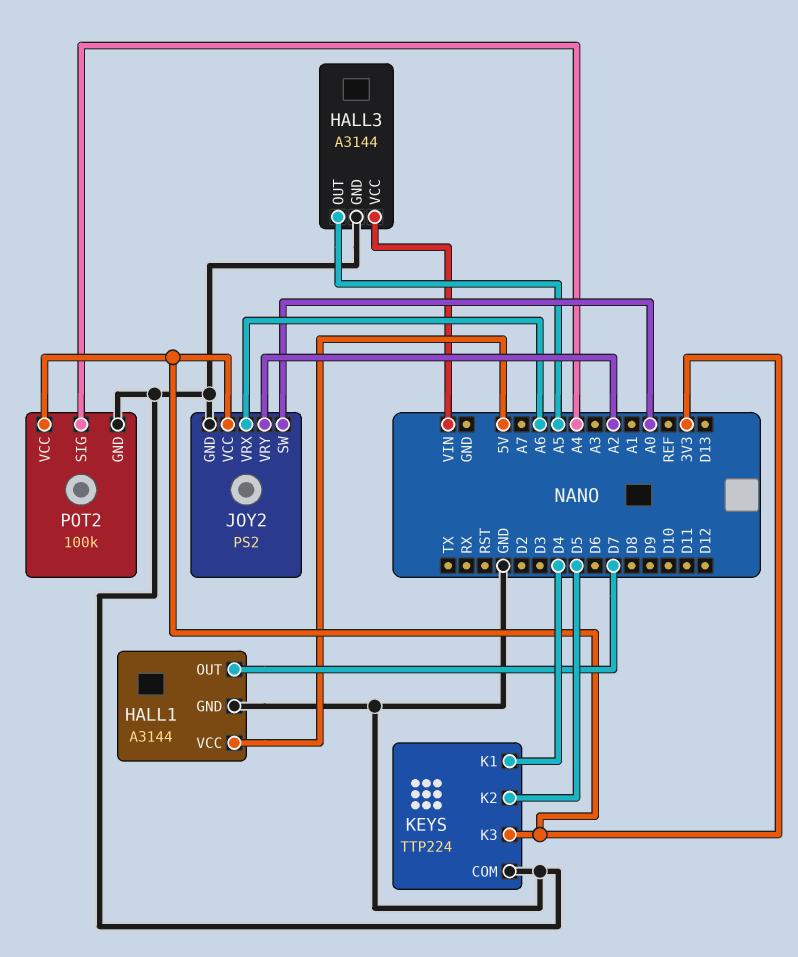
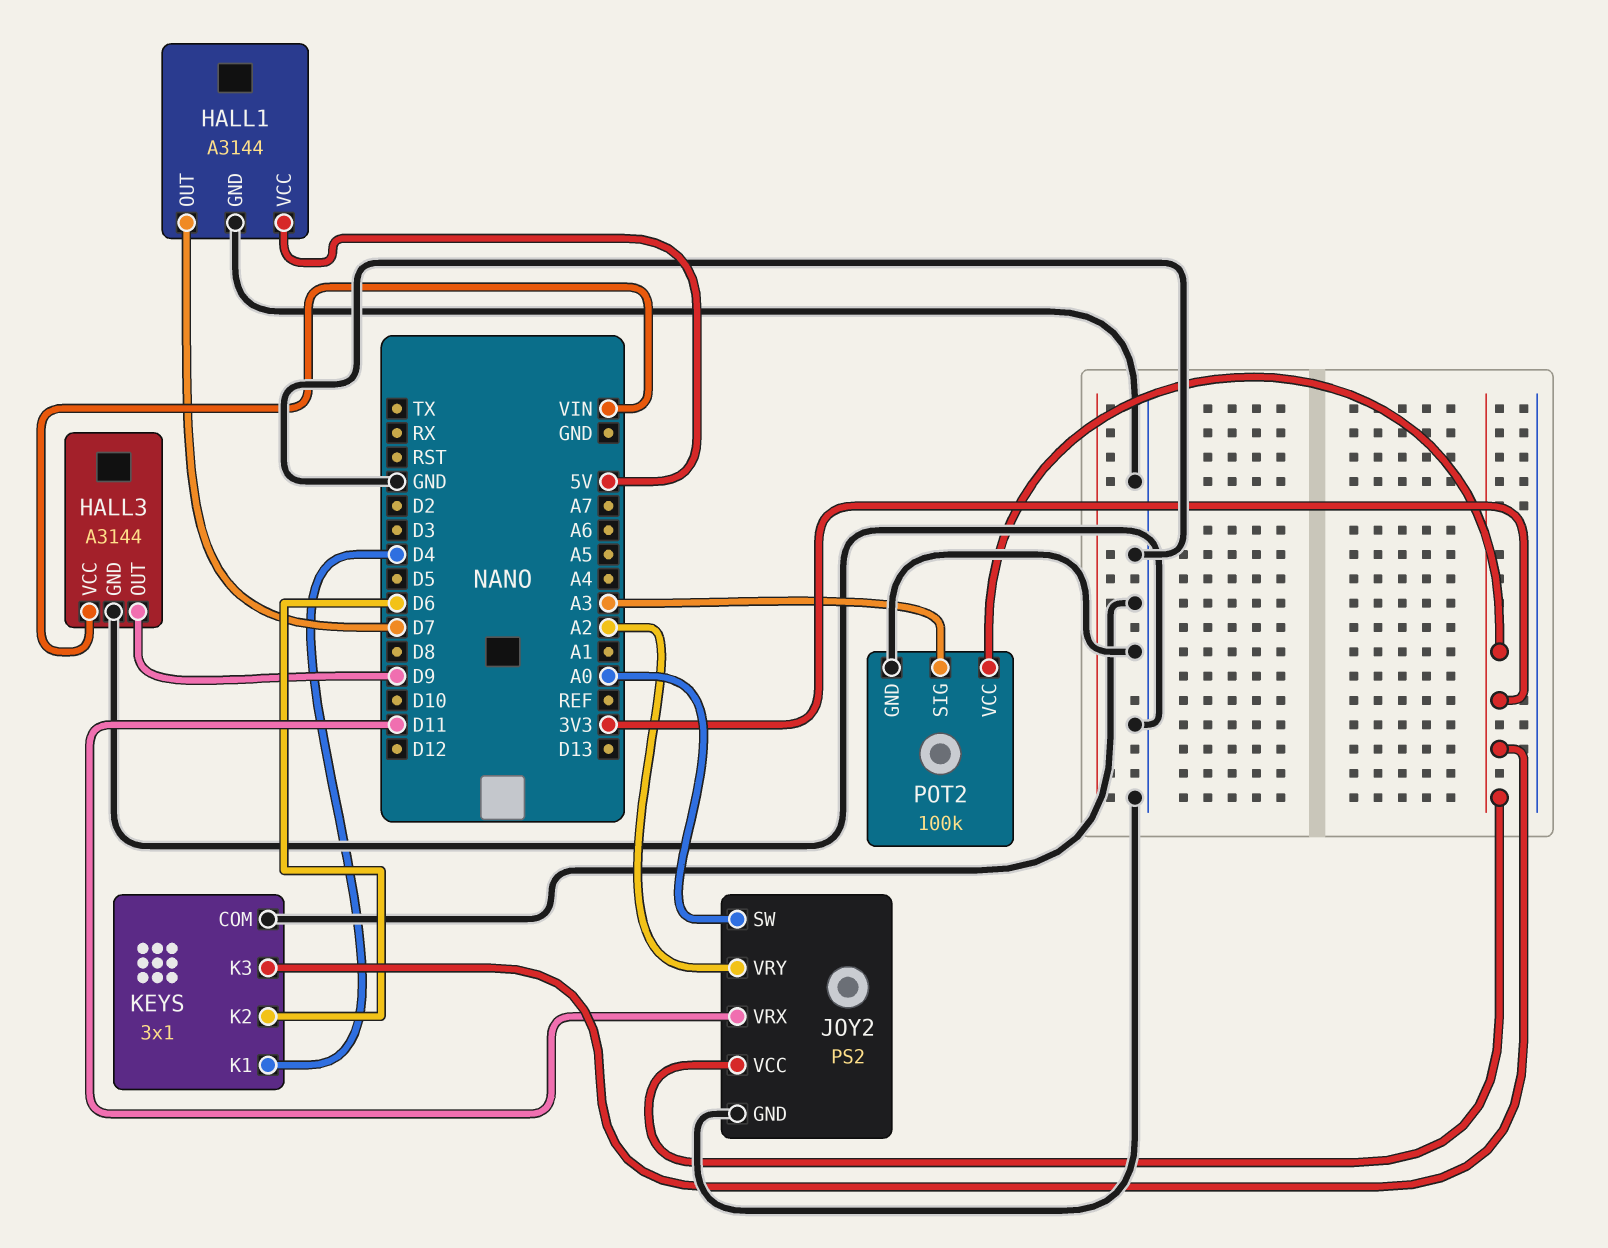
HALL3 pin OUT: A5 -> D9
JOY2 pin VRX: A6 -> D11
KEYS: TTP224 -> 3x1
KEYS pin K2: D5 -> D6
POT2 pin SIG: A4 -> A3

